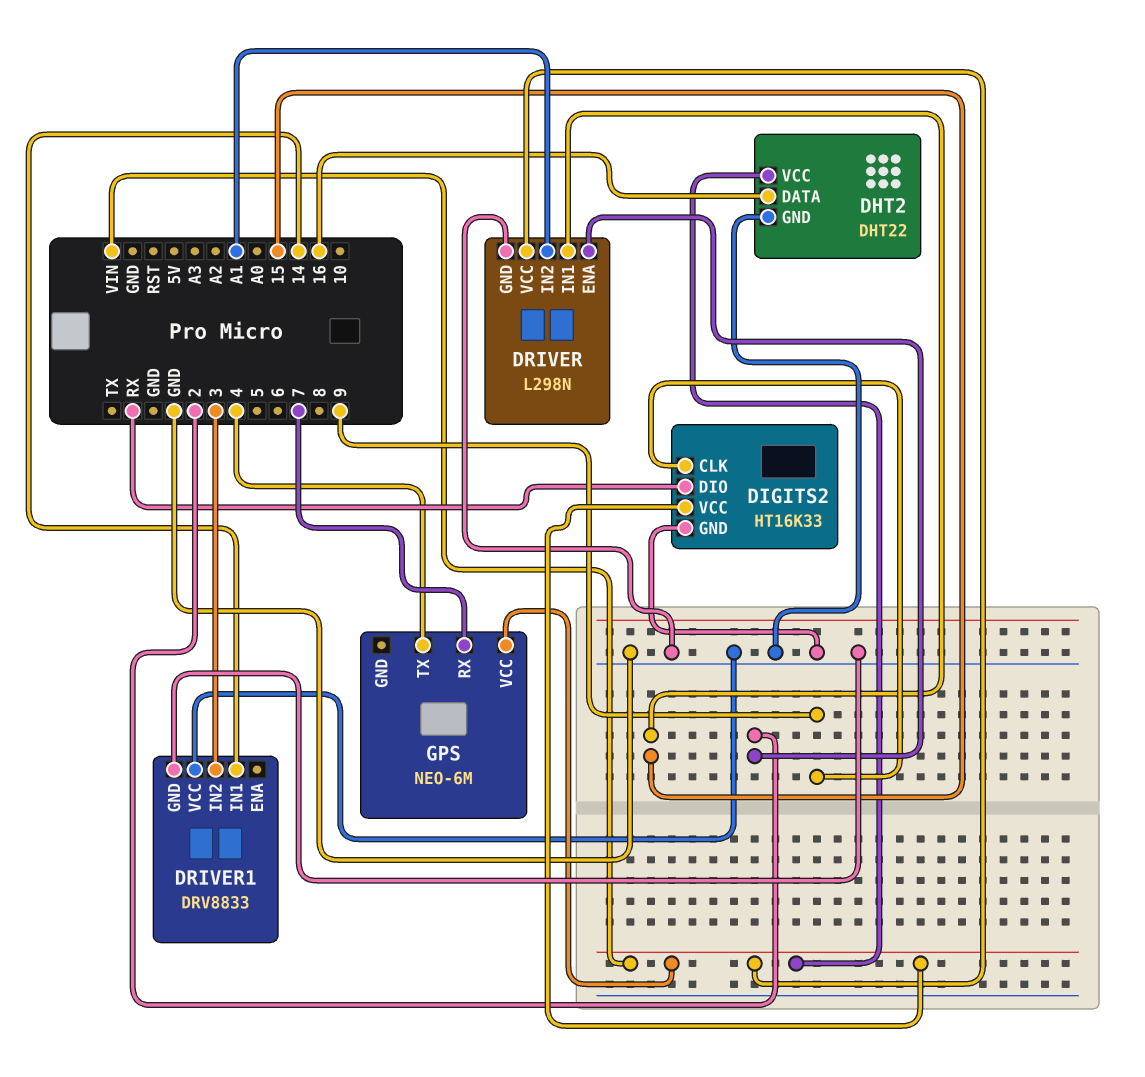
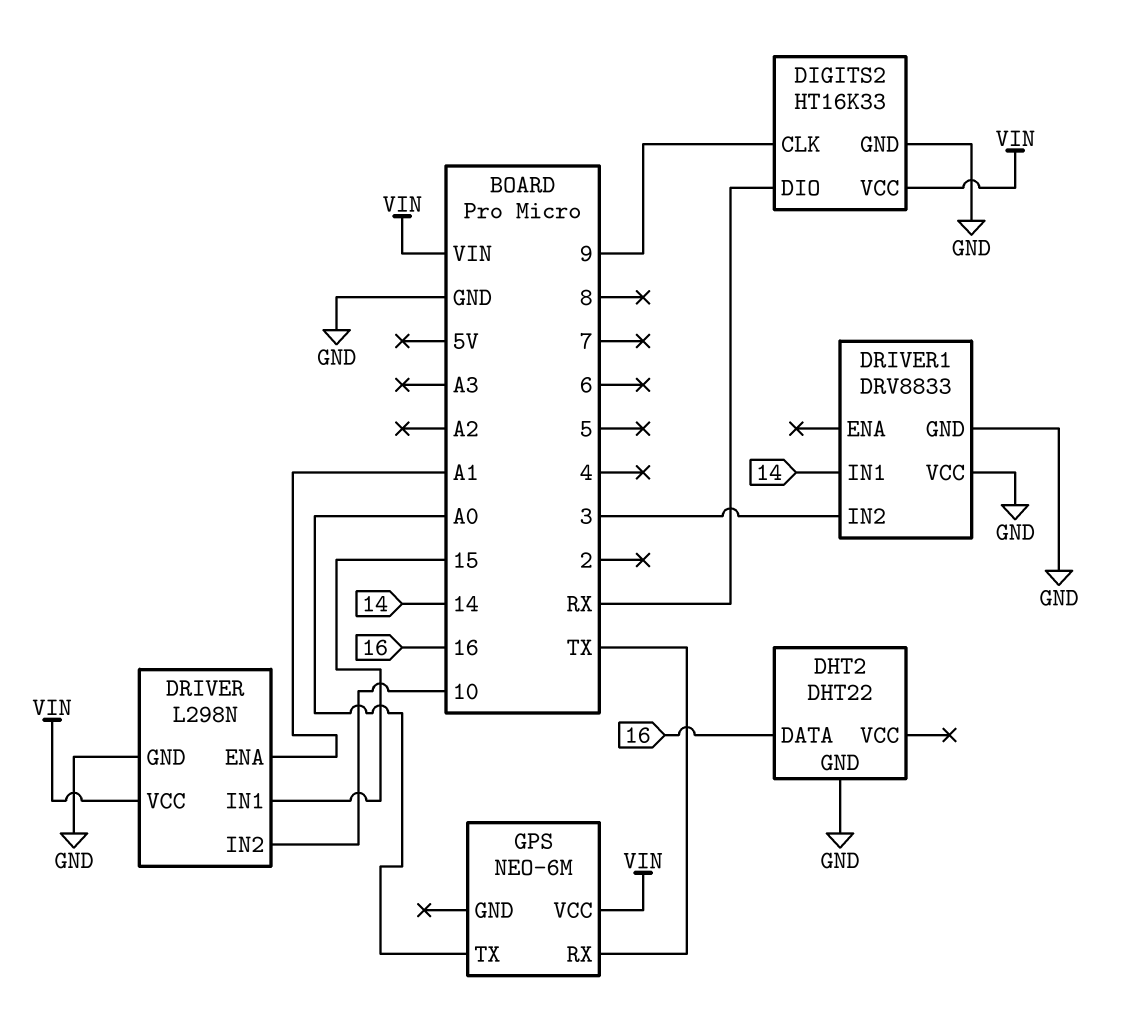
DHT2 pin VCC: VIN -> none
DRIVER pin ENA: 2 -> A1
DRIVER pin IN2: A1 -> 10
GPS pin RX: 7 -> TX
GPS pin TX: 4 -> A0

